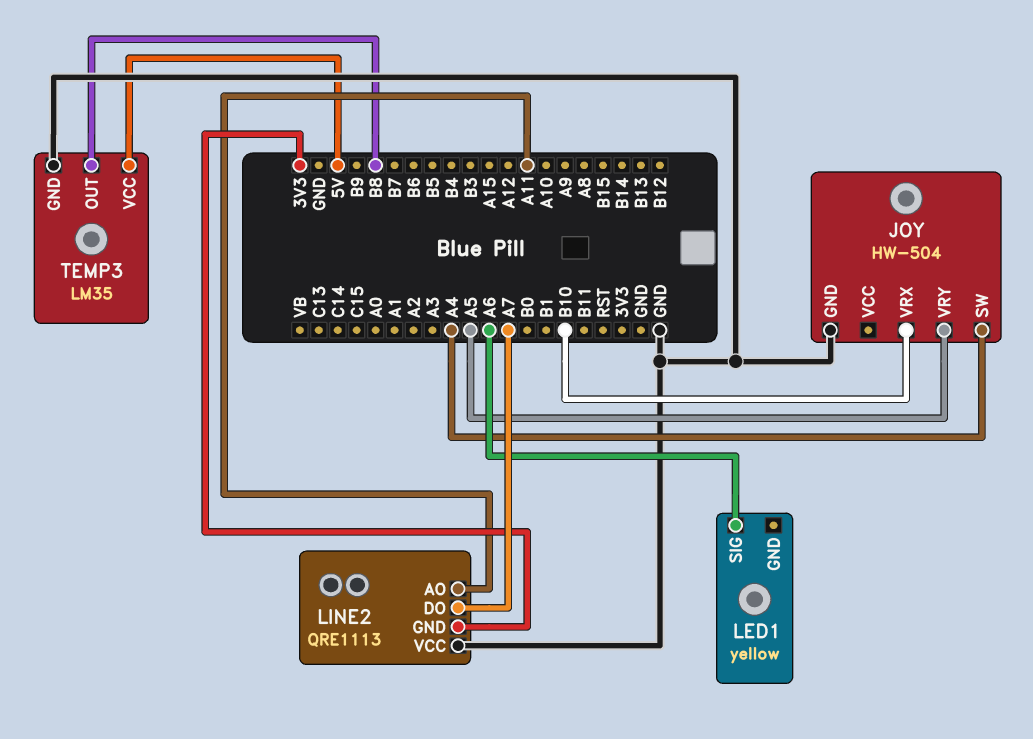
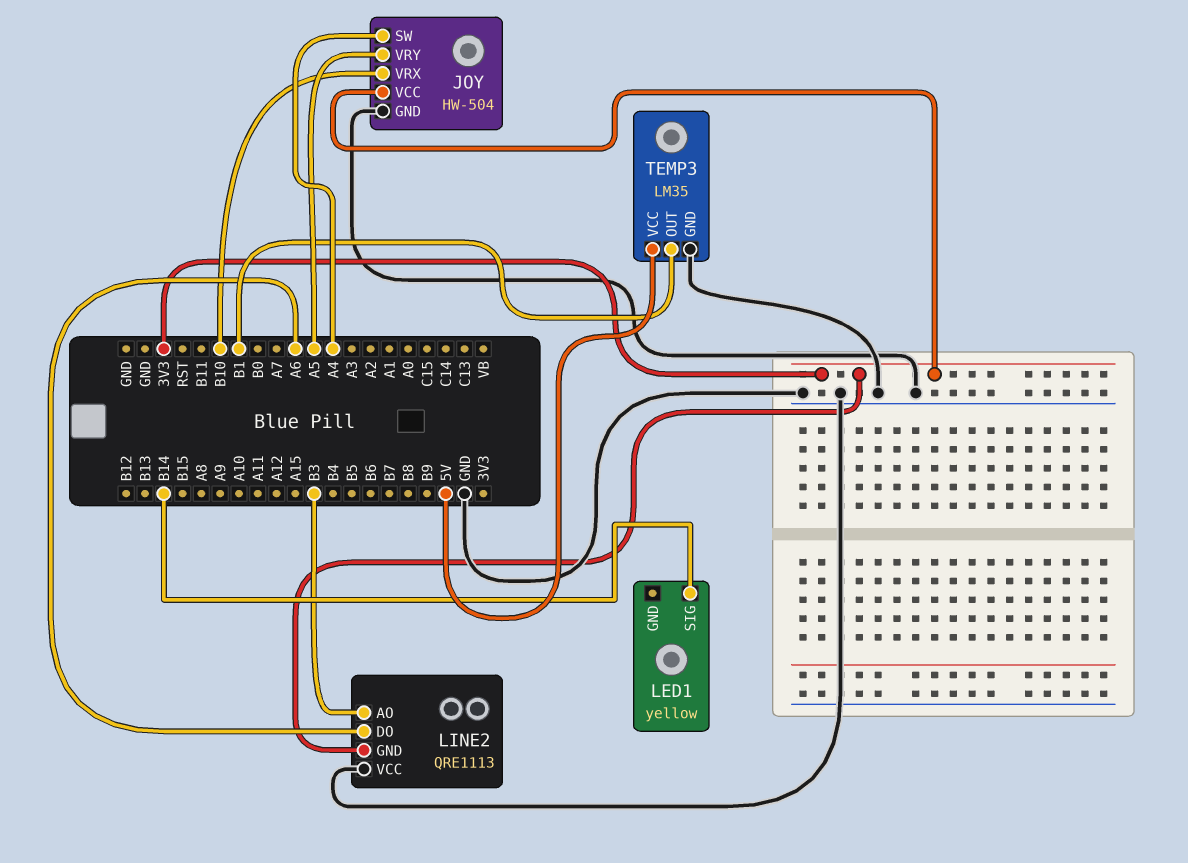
JOY pin VCC: none -> 3V3
LED1 pin SIG: A6 -> B14
LINE2 pin AO: A11 -> B3
LINE2 pin DO: A7 -> A6
TEMP3 pin OUT: B8 -> B1

